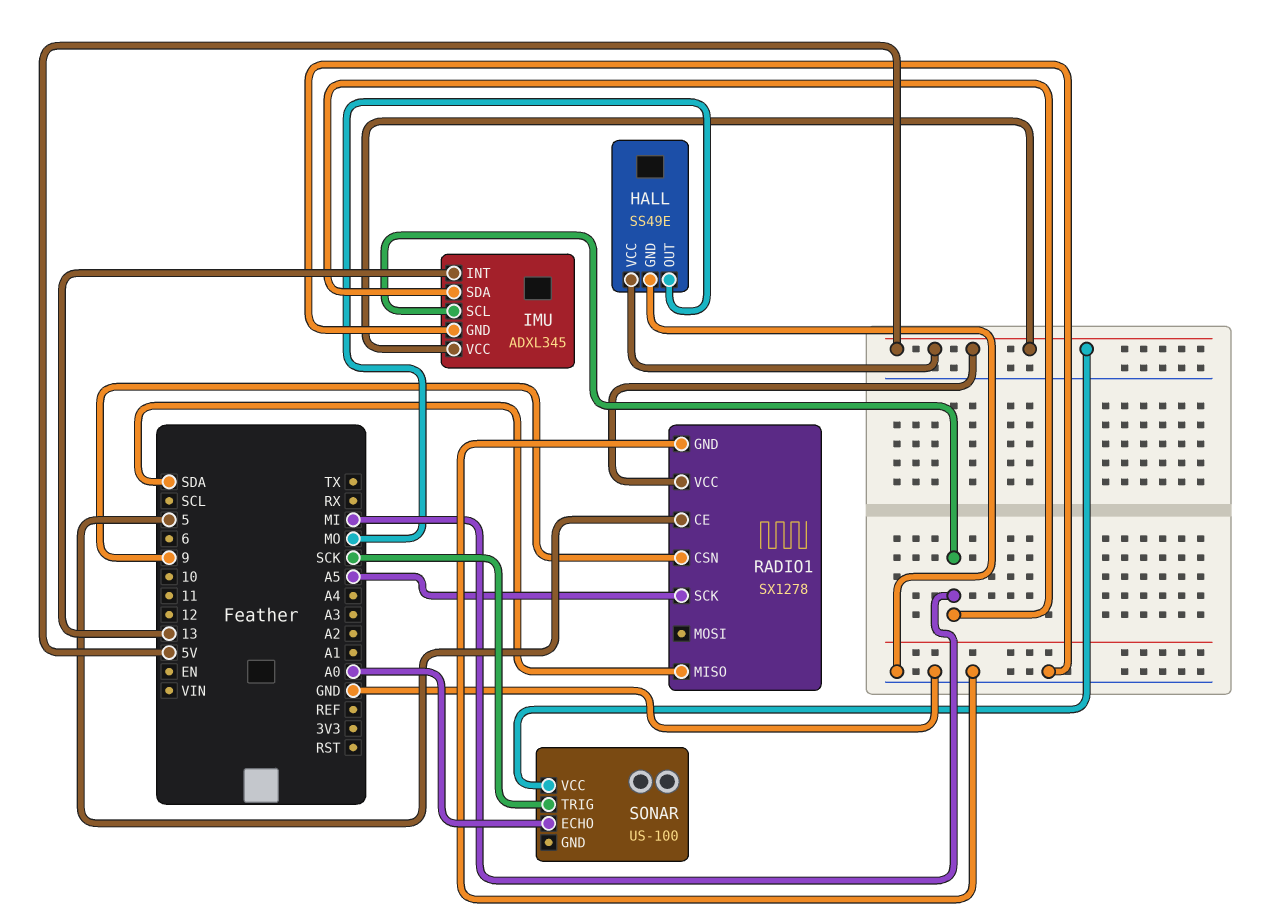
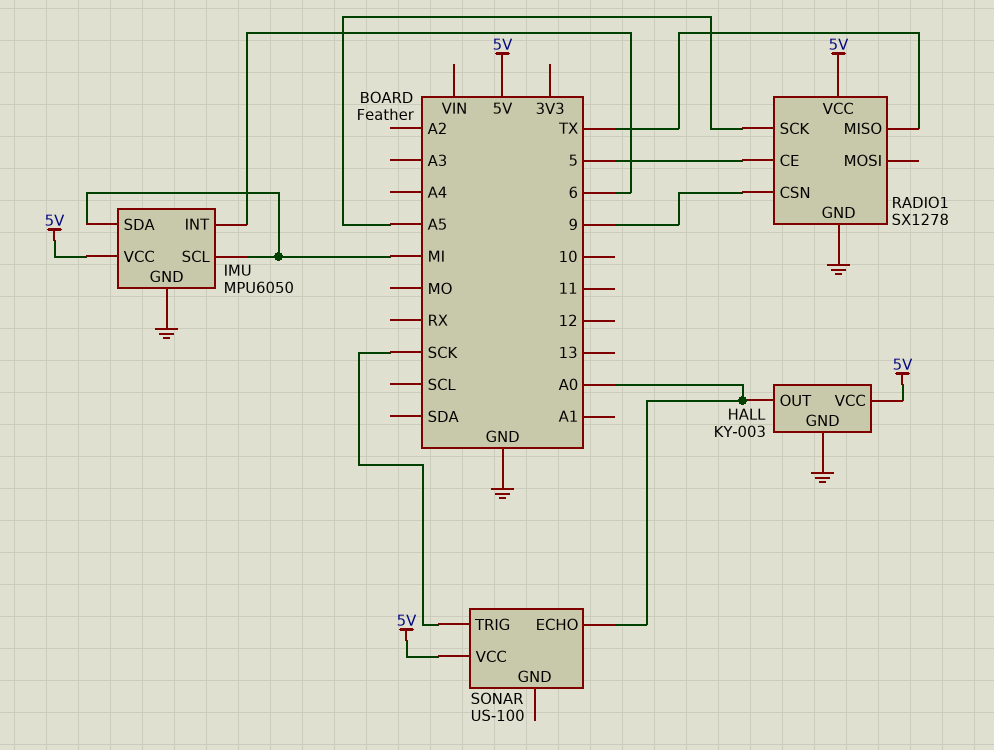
HALL: SS49E -> KY-003
HALL pin OUT: MO -> A0
IMU: ADXL345 -> MPU6050
IMU pin INT: 13 -> 6
RADIO1 pin MISO: SDA -> TX

